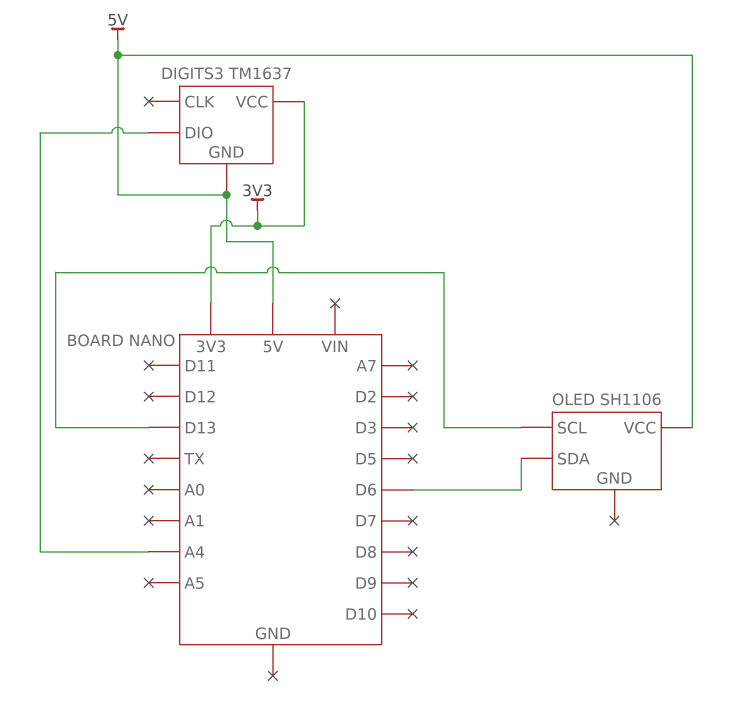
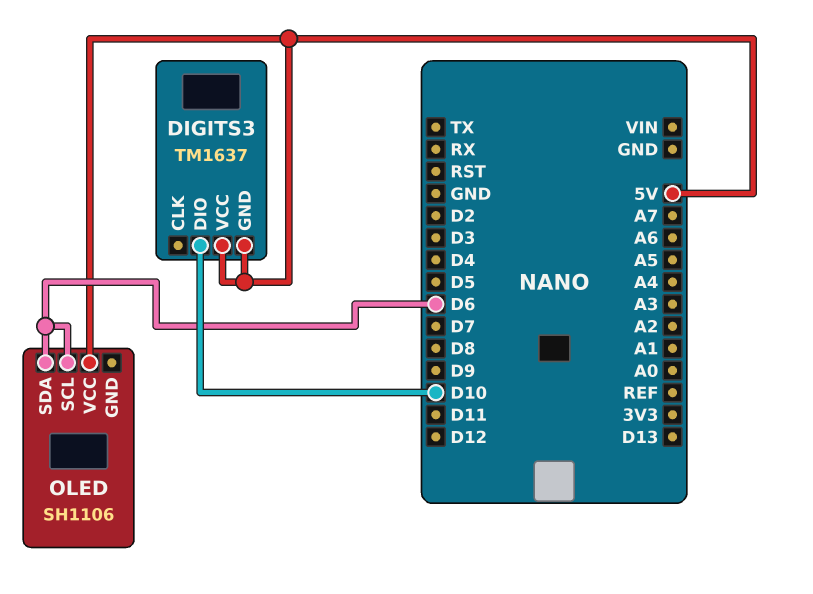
DIGITS3 pin DIO: A4 -> D10
DIGITS3 pin VCC: 3V3 -> 5V
OLED pin SCL: D13 -> D6

